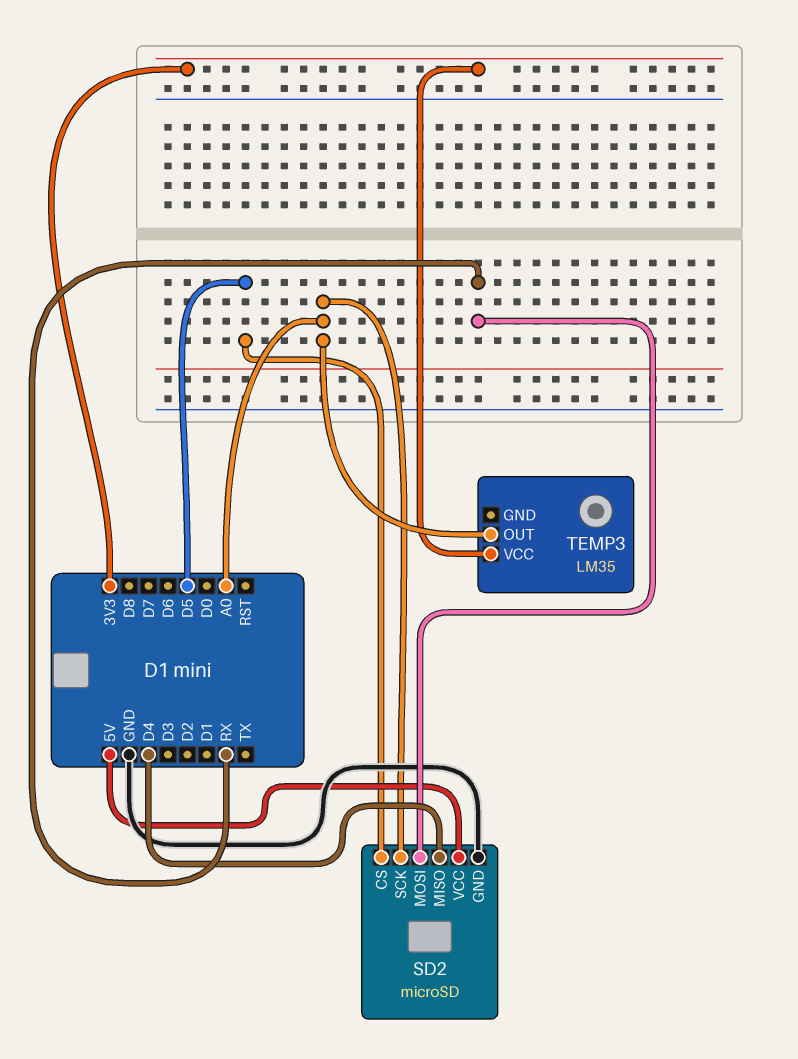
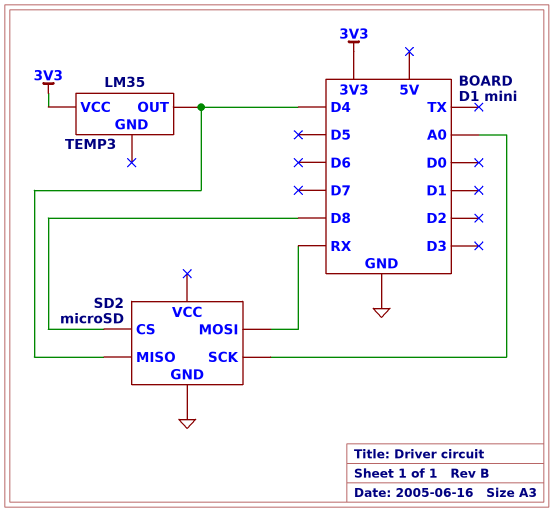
SD2 pin CS: D5 -> D8
SD2 pin VCC: 5V -> none
TEMP3 pin OUT: A0 -> D4

